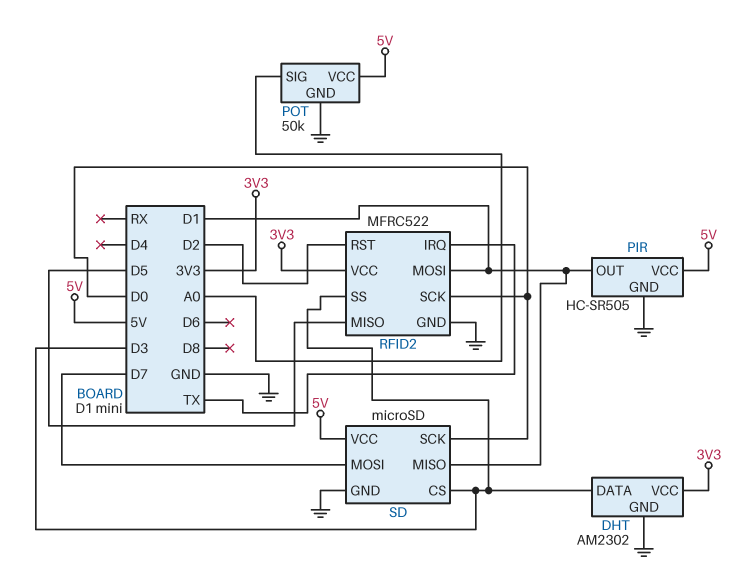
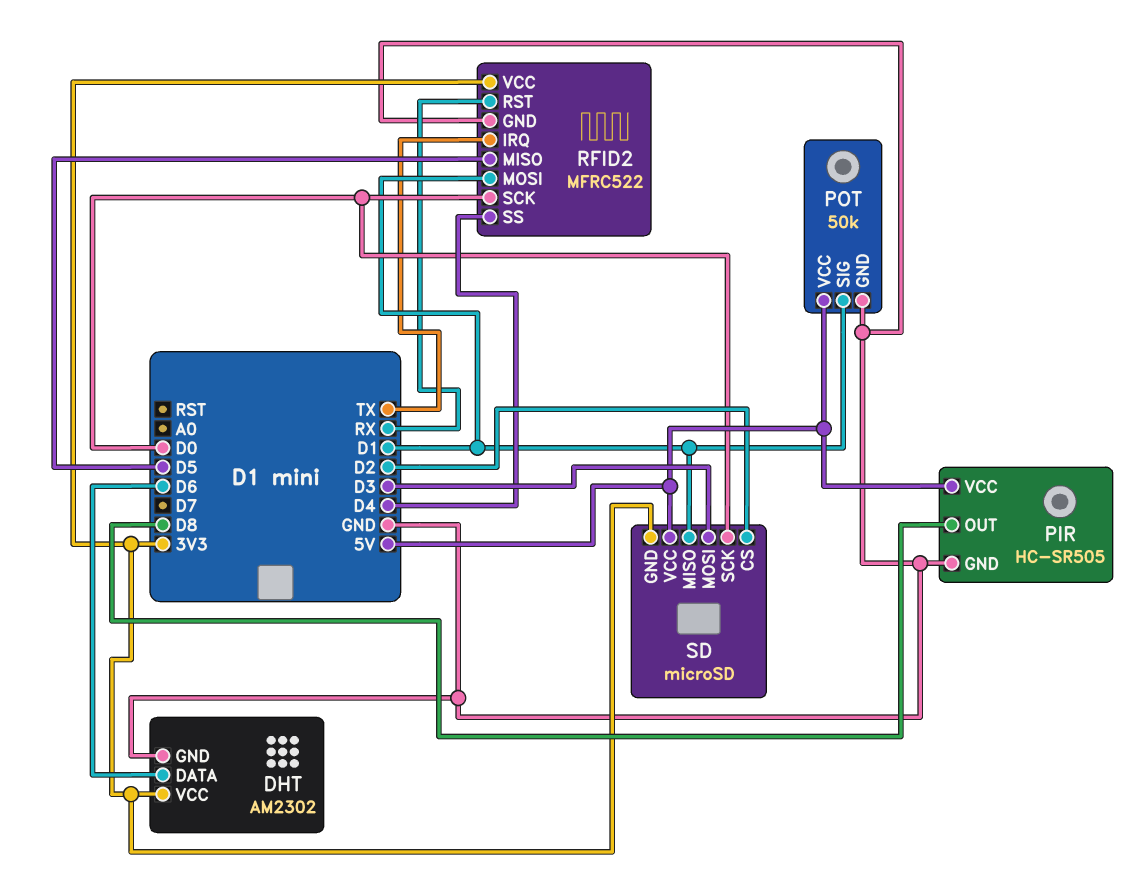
DHT pin DATA: D3 -> D6
PIR pin OUT: D1 -> D8
POT pin SIG: A0 -> D1
RFID2 pin RST: D2 -> RX
RFID2 pin SS: D3 -> D4
SD pin CS: D3 -> D2
SD pin GND: GND -> 3V3
SD pin MOSI: D7 -> D3

